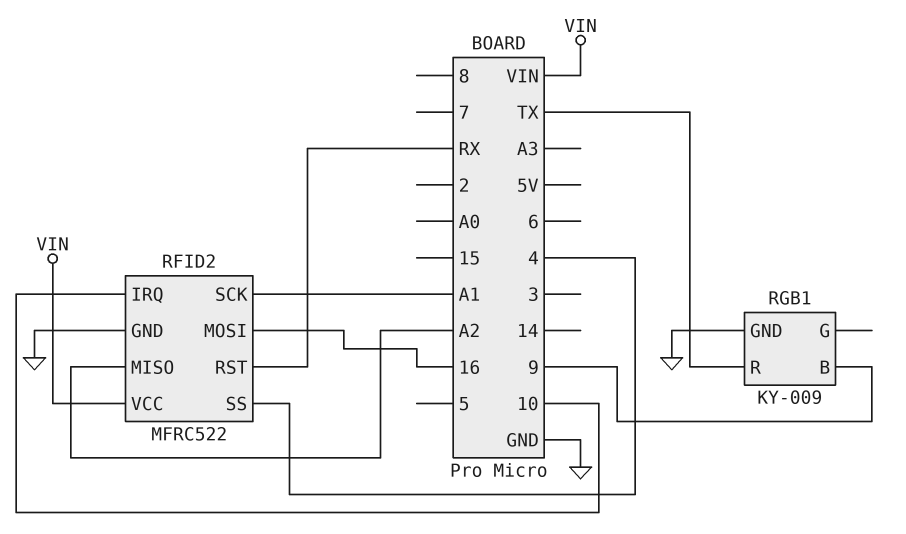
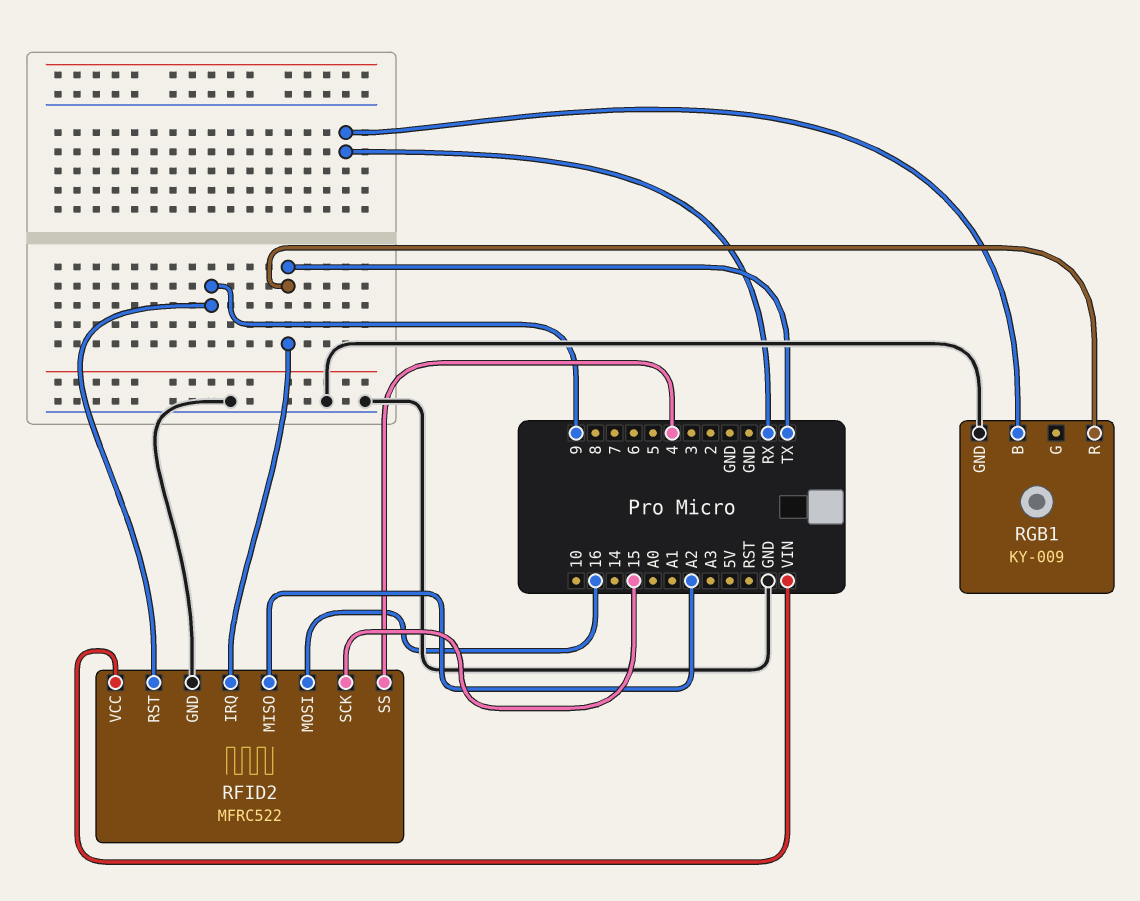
RFID2 pin IRQ: 10 -> TX
RFID2 pin RST: RX -> 9
RFID2 pin SCK: A1 -> 15
RGB1 pin B: 9 -> RX

